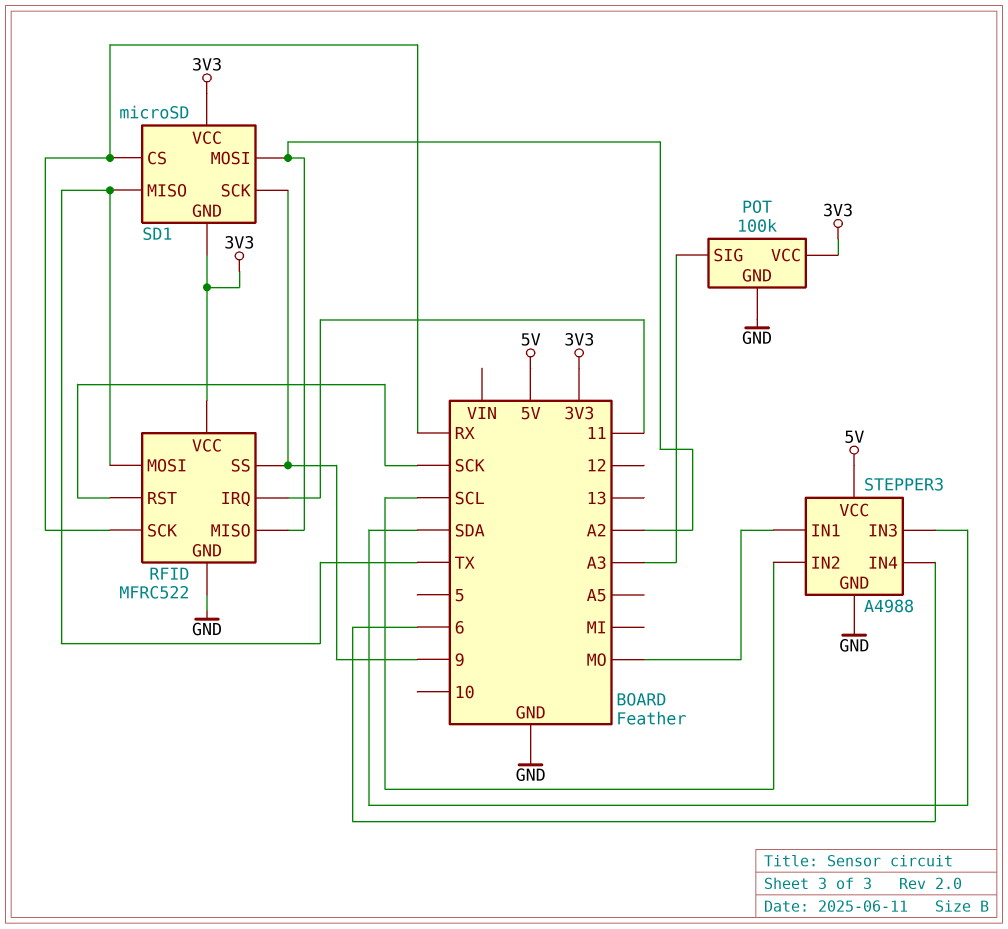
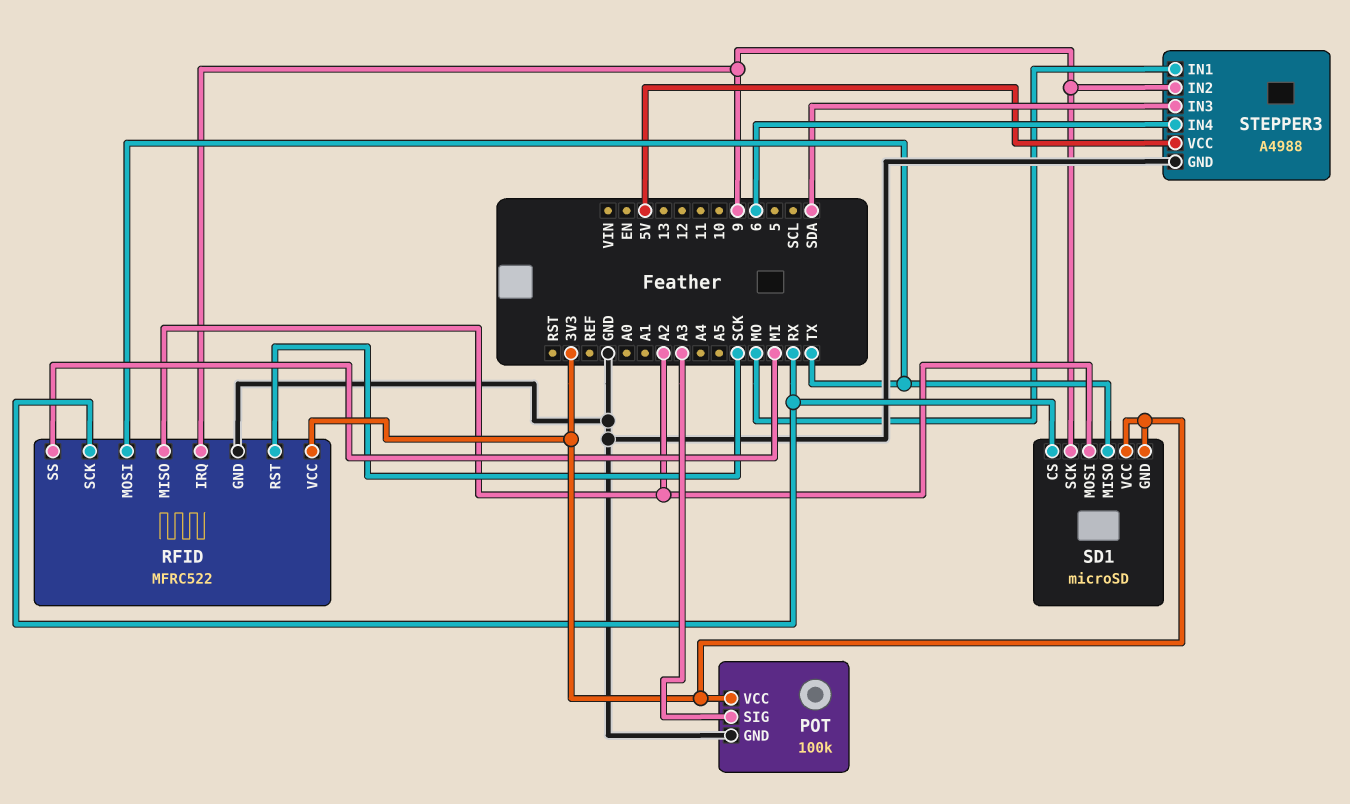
RFID pin IRQ: 11 -> 9
RFID pin SS: 9 -> MI
STEPPER3 pin IN2: SCL -> 9

